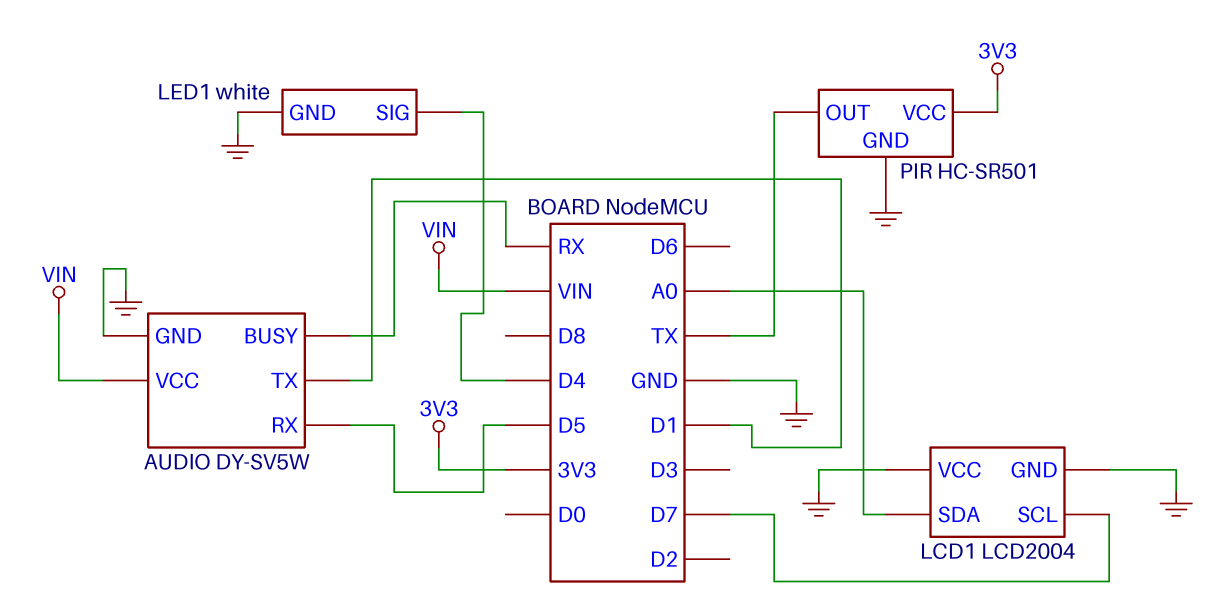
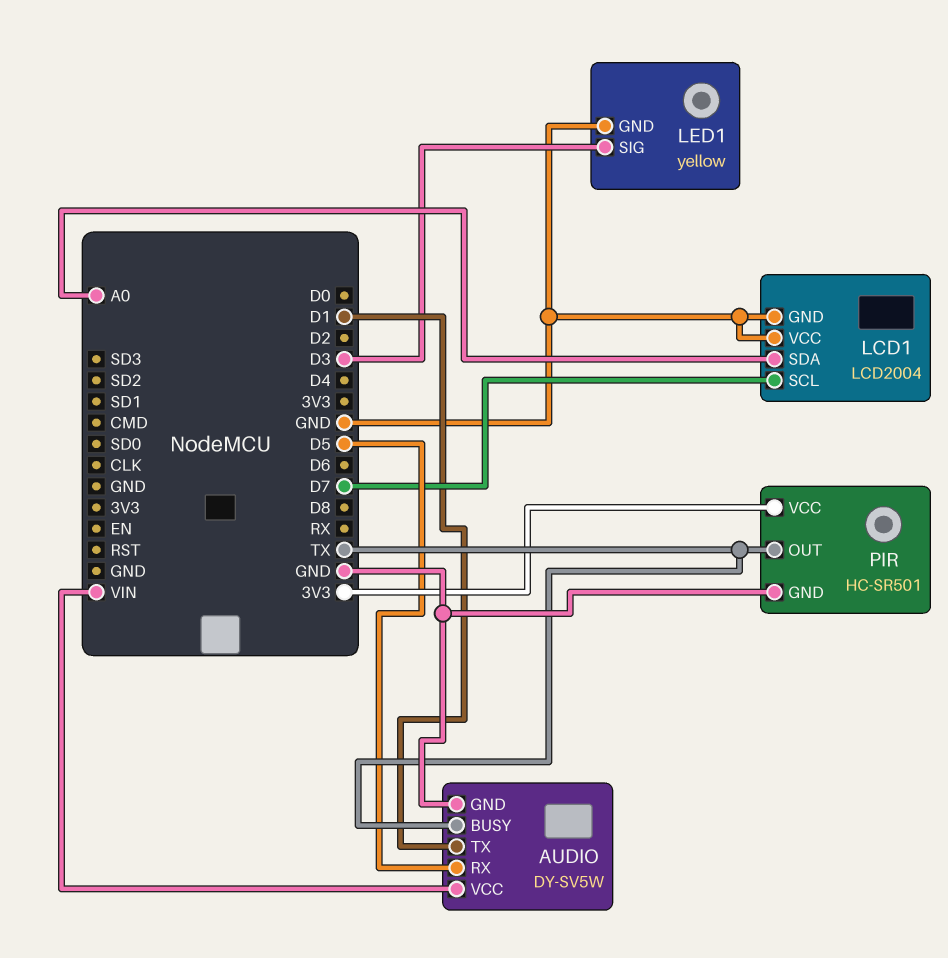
AUDIO pin BUSY: RX -> TX
LED1: white -> yellow
LED1 pin SIG: D4 -> D3

